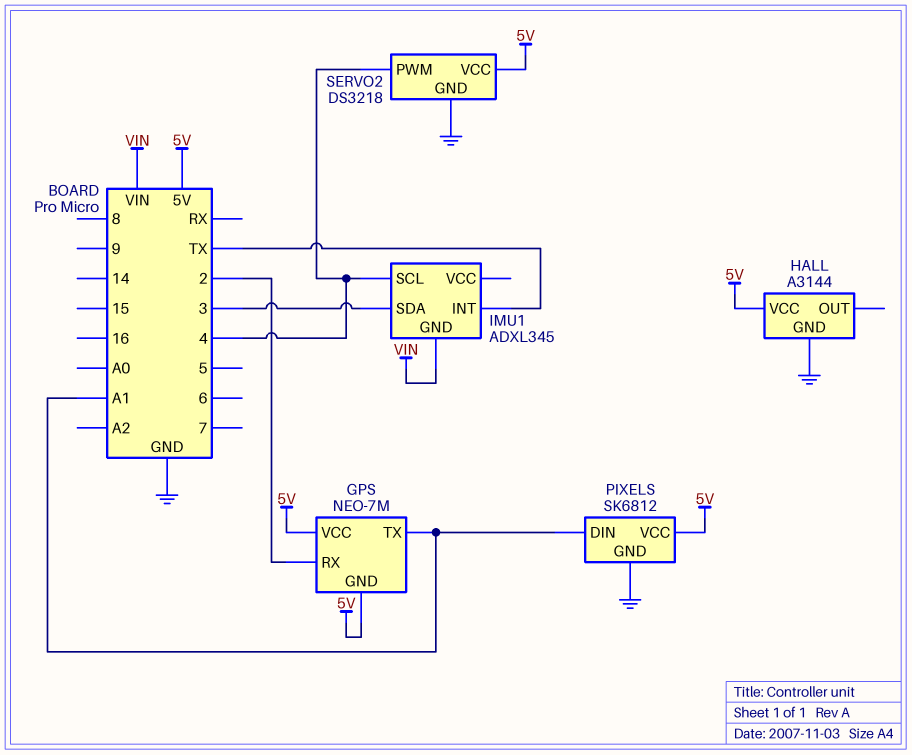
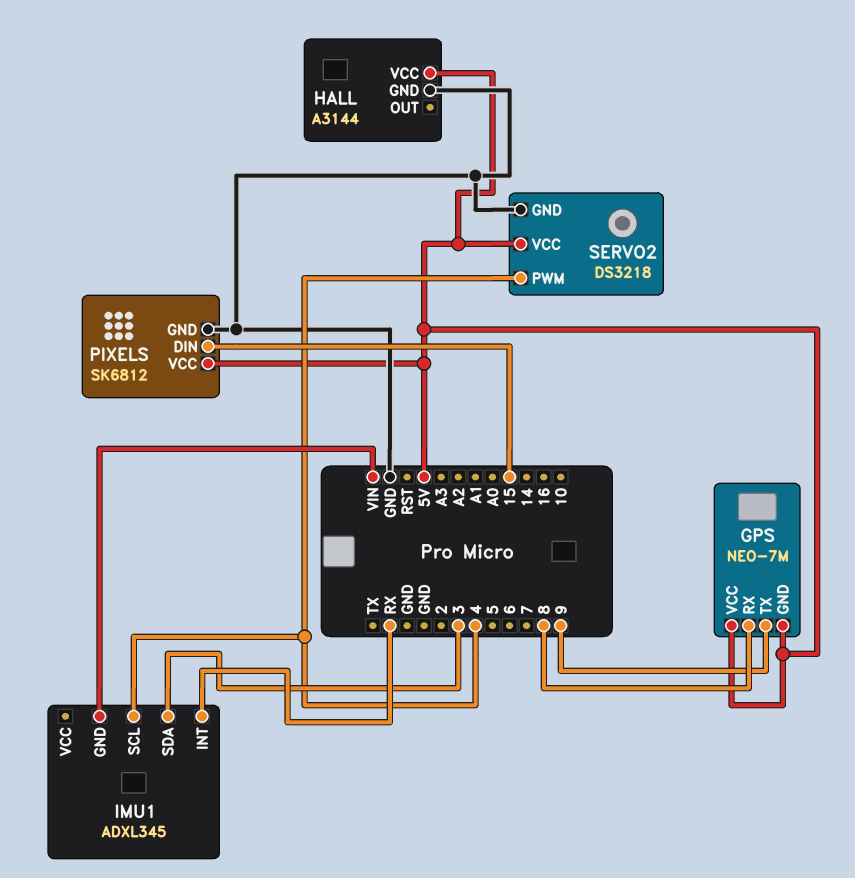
GPS pin RX: 2 -> 8
GPS pin TX: A1 -> 9
IMU1 pin INT: TX -> RX
PIXELS pin DIN: A1 -> 15

